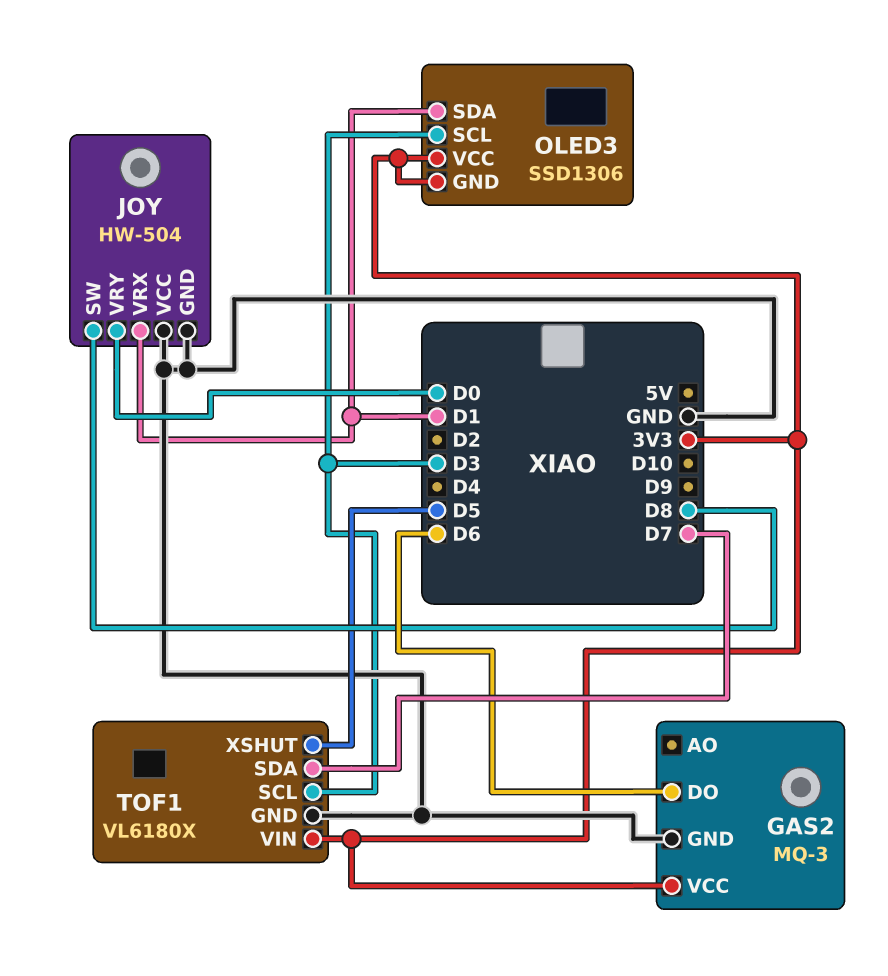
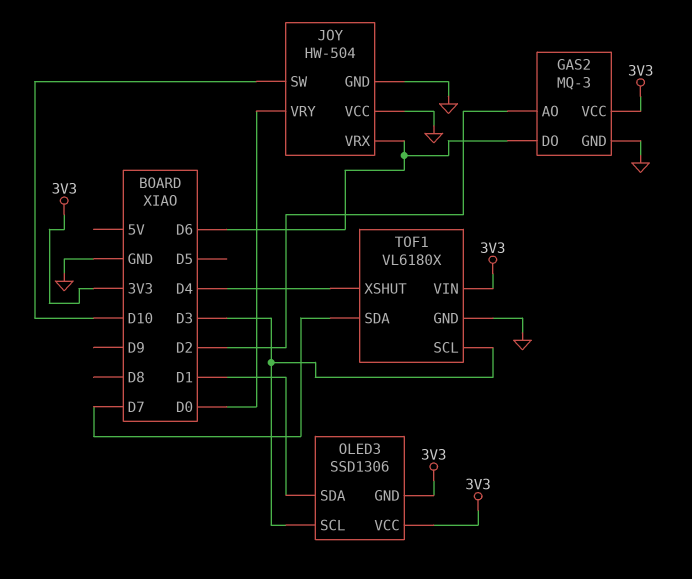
GAS2 pin AO: none -> D2
JOY pin SW: D8 -> D10
JOY pin VRX: D1 -> D6
TOF1 pin XSHUT: D5 -> D4

